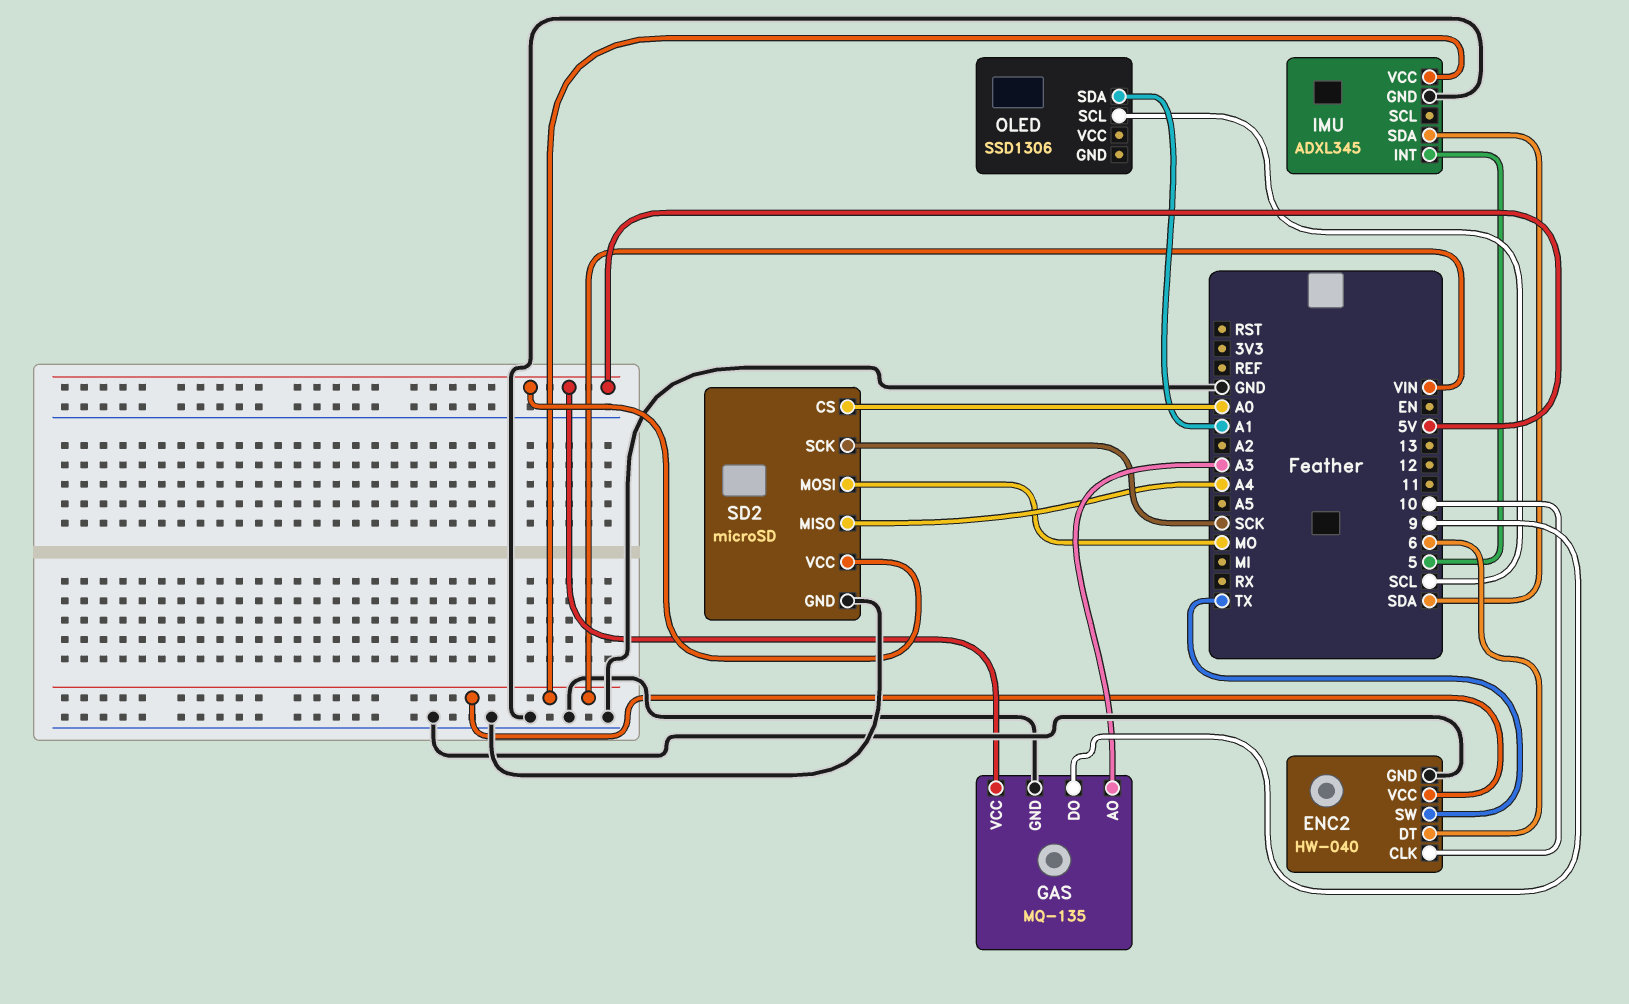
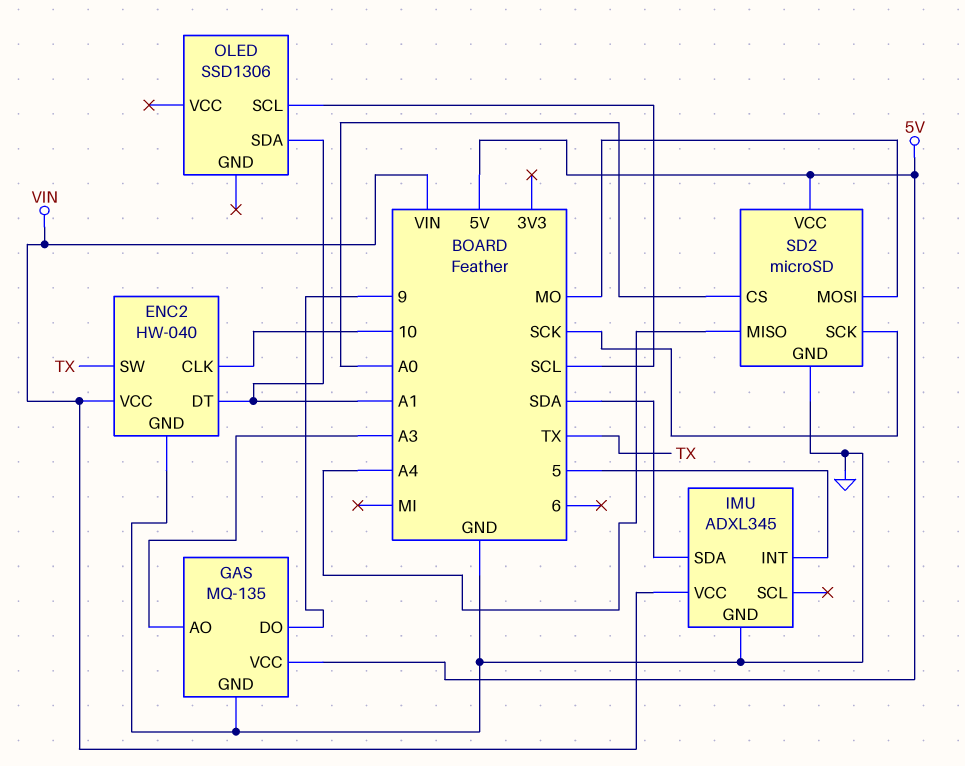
ENC2 pin DT: 6 -> A1

